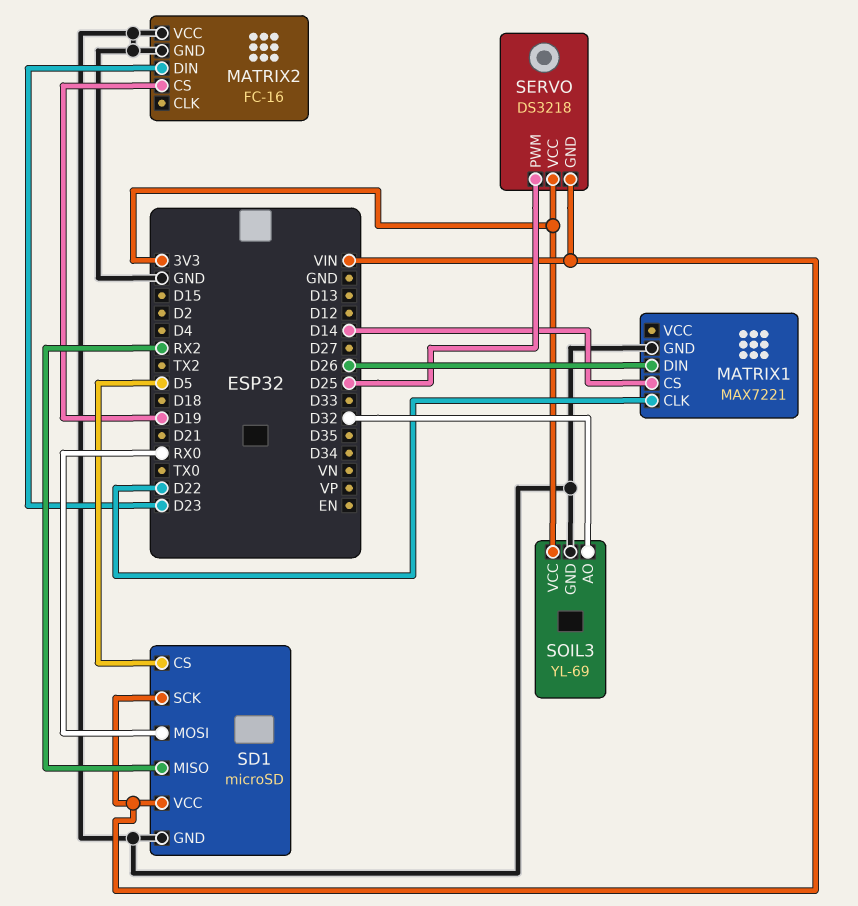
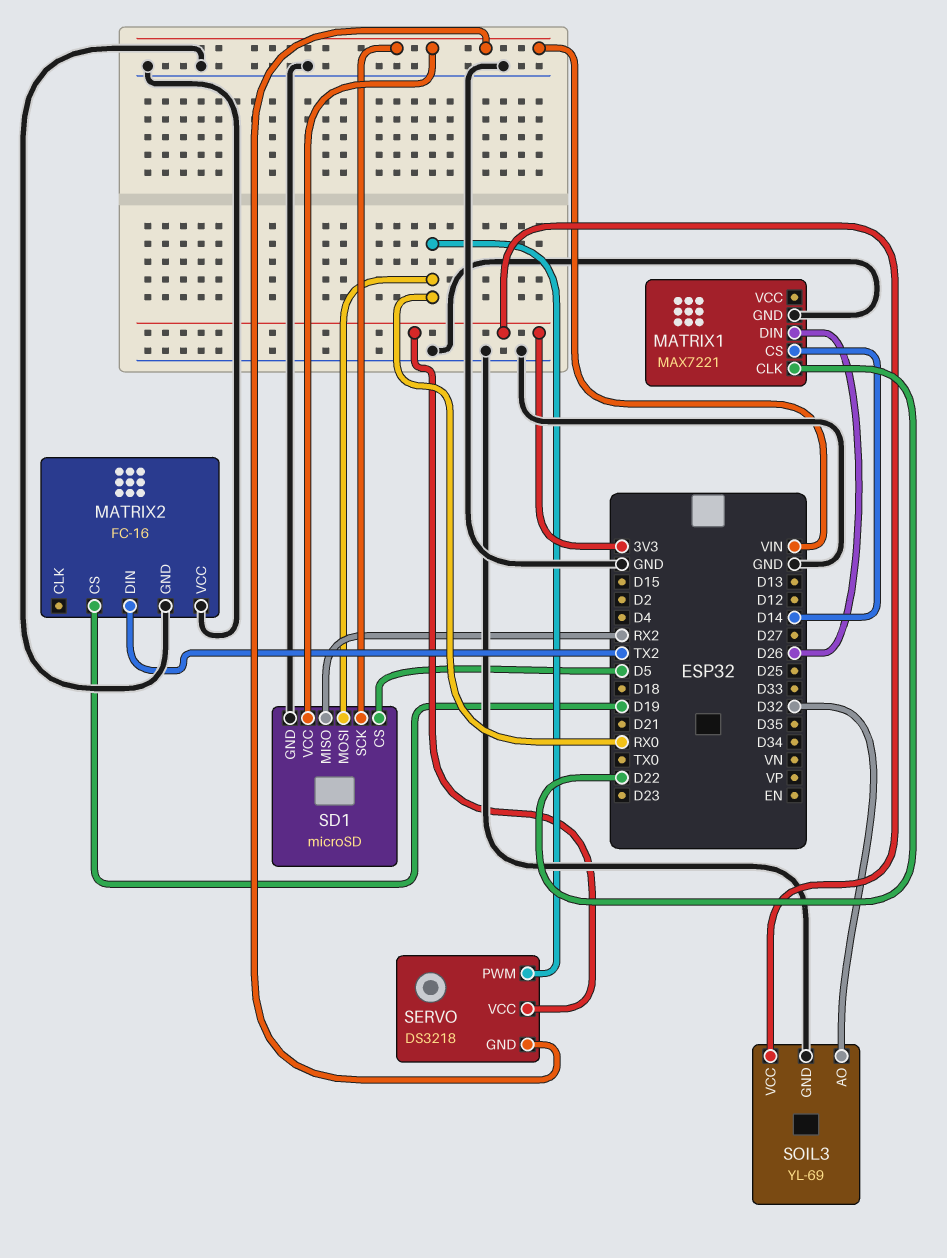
MATRIX2 pin DIN: D23 -> TX2
SERVO pin PWM: D25 -> RX0

